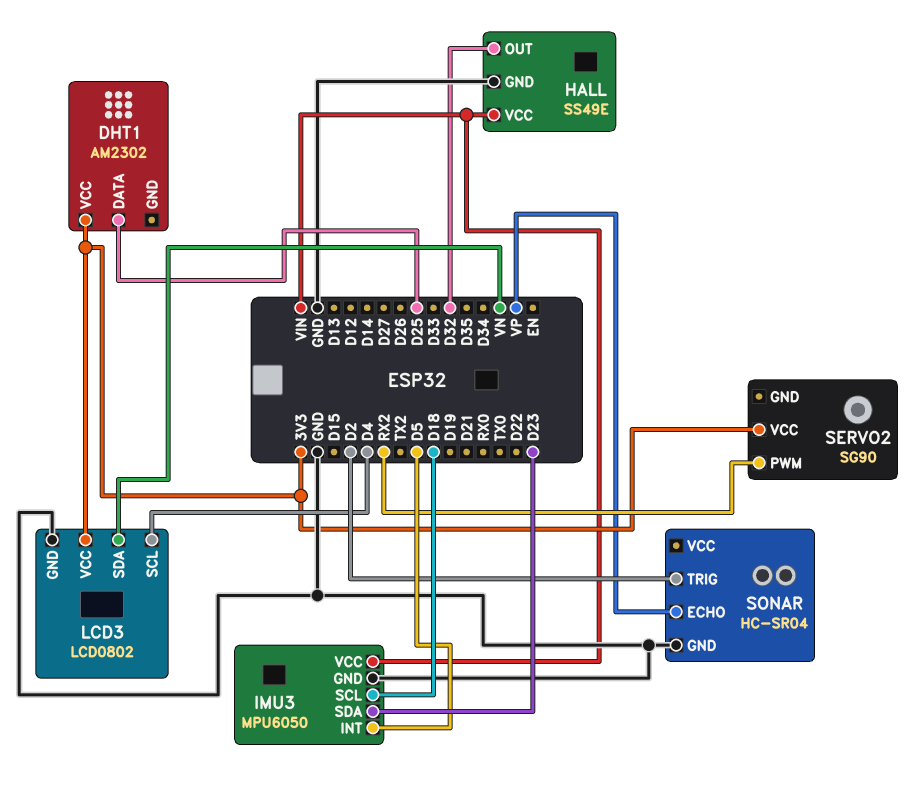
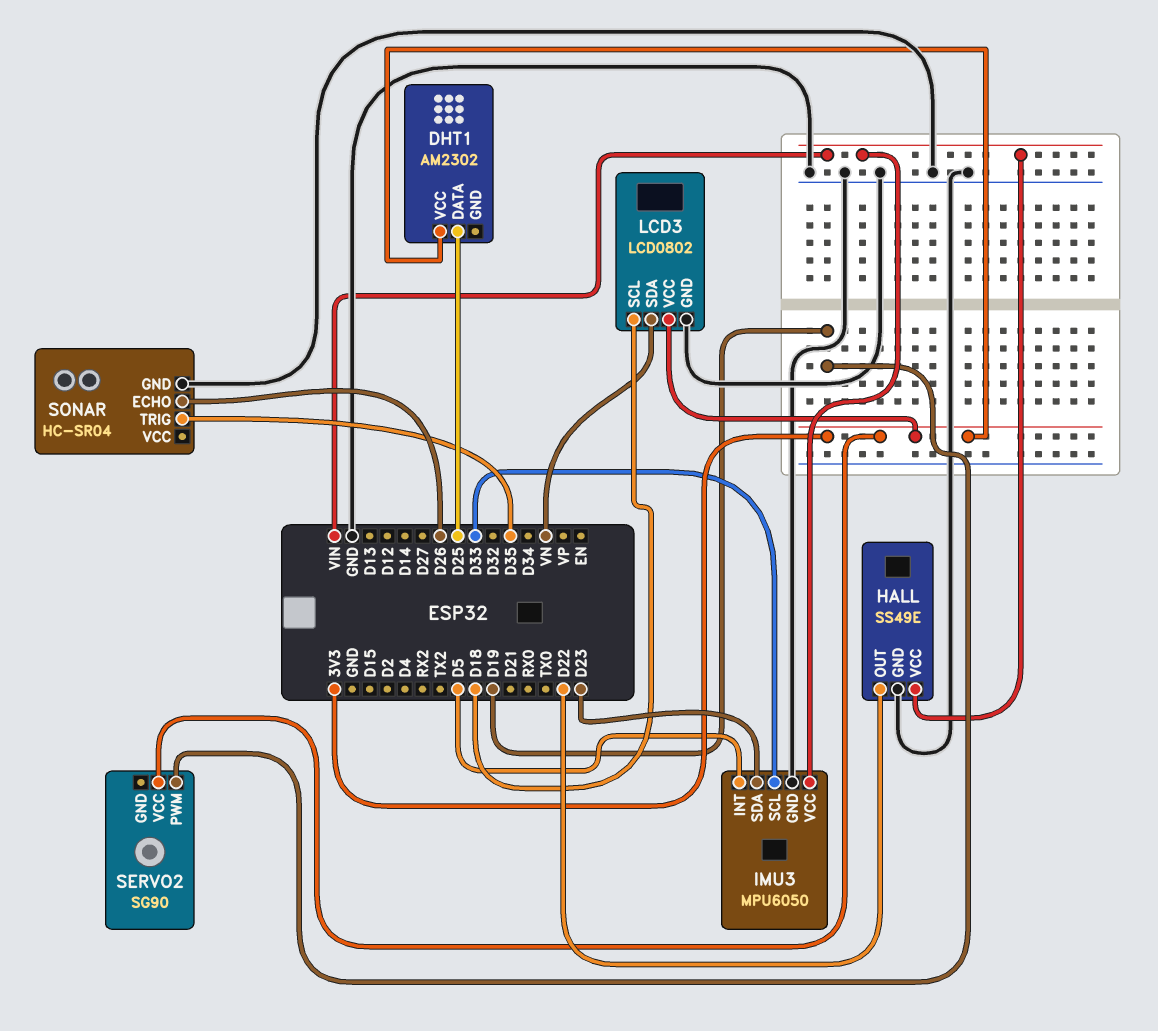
HALL pin OUT: D32 -> D22
IMU3 pin SCL: D18 -> D33
LCD3 pin SCL: D4 -> D18
SERVO2 pin PWM: RX2 -> D19
SONAR pin ECHO: VP -> D26
SONAR pin TRIG: D2 -> D35

